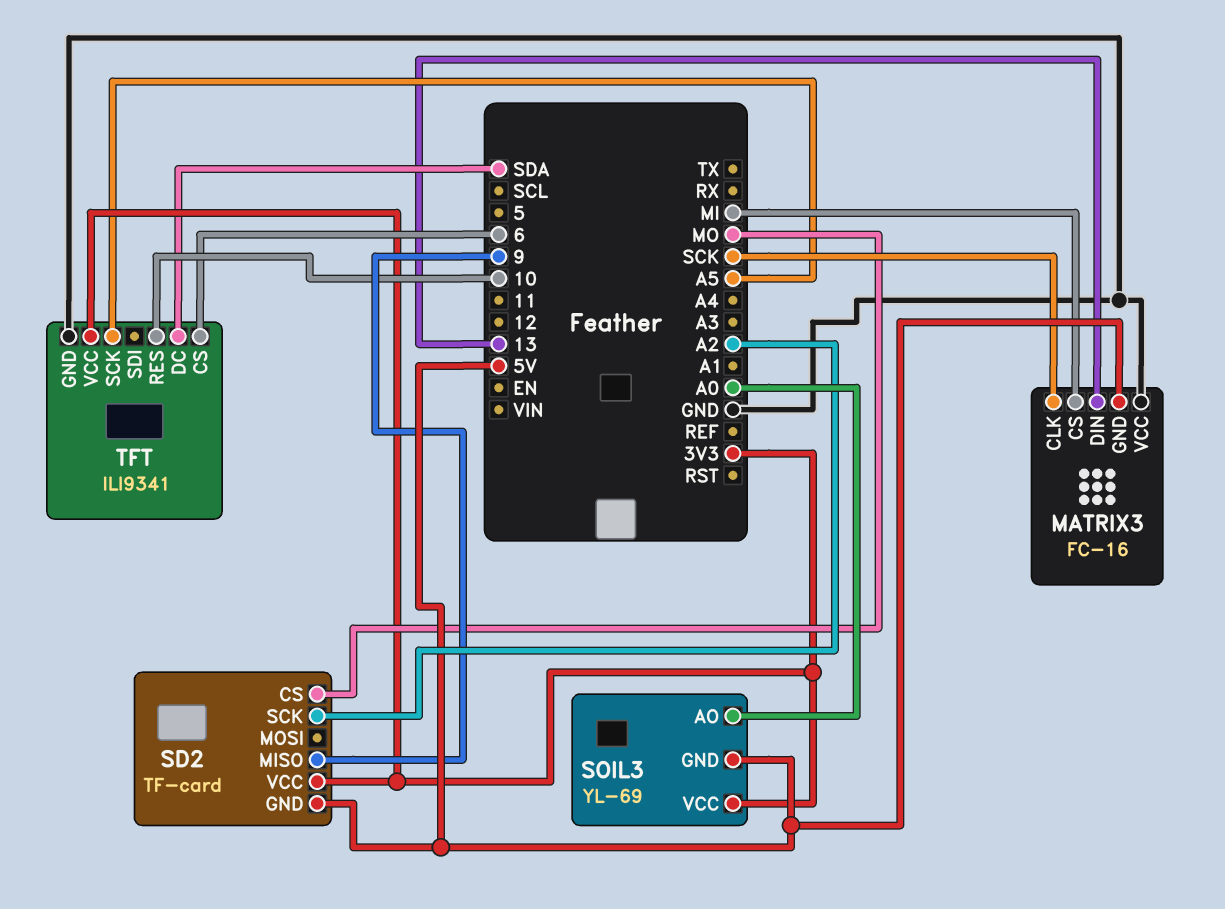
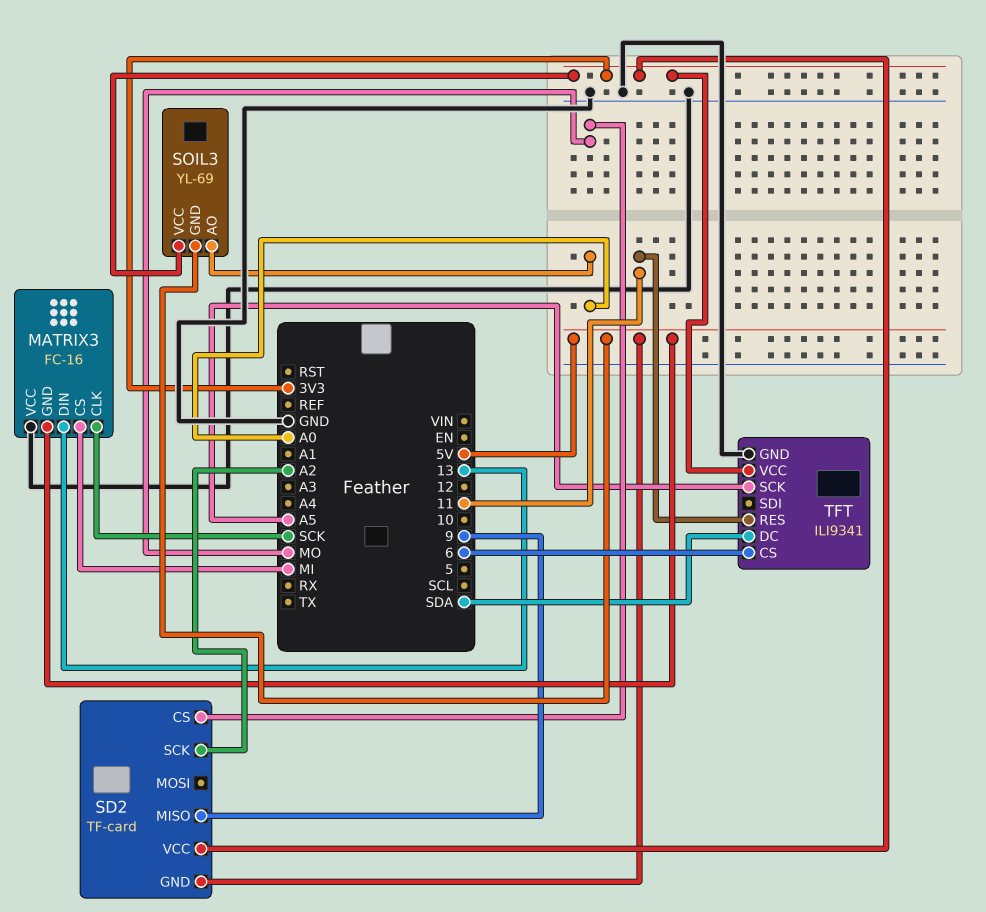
TFT pin RES: 10 -> 11

